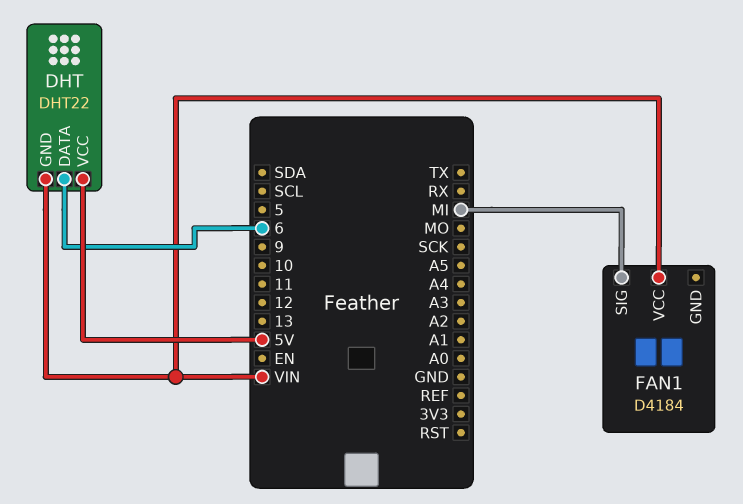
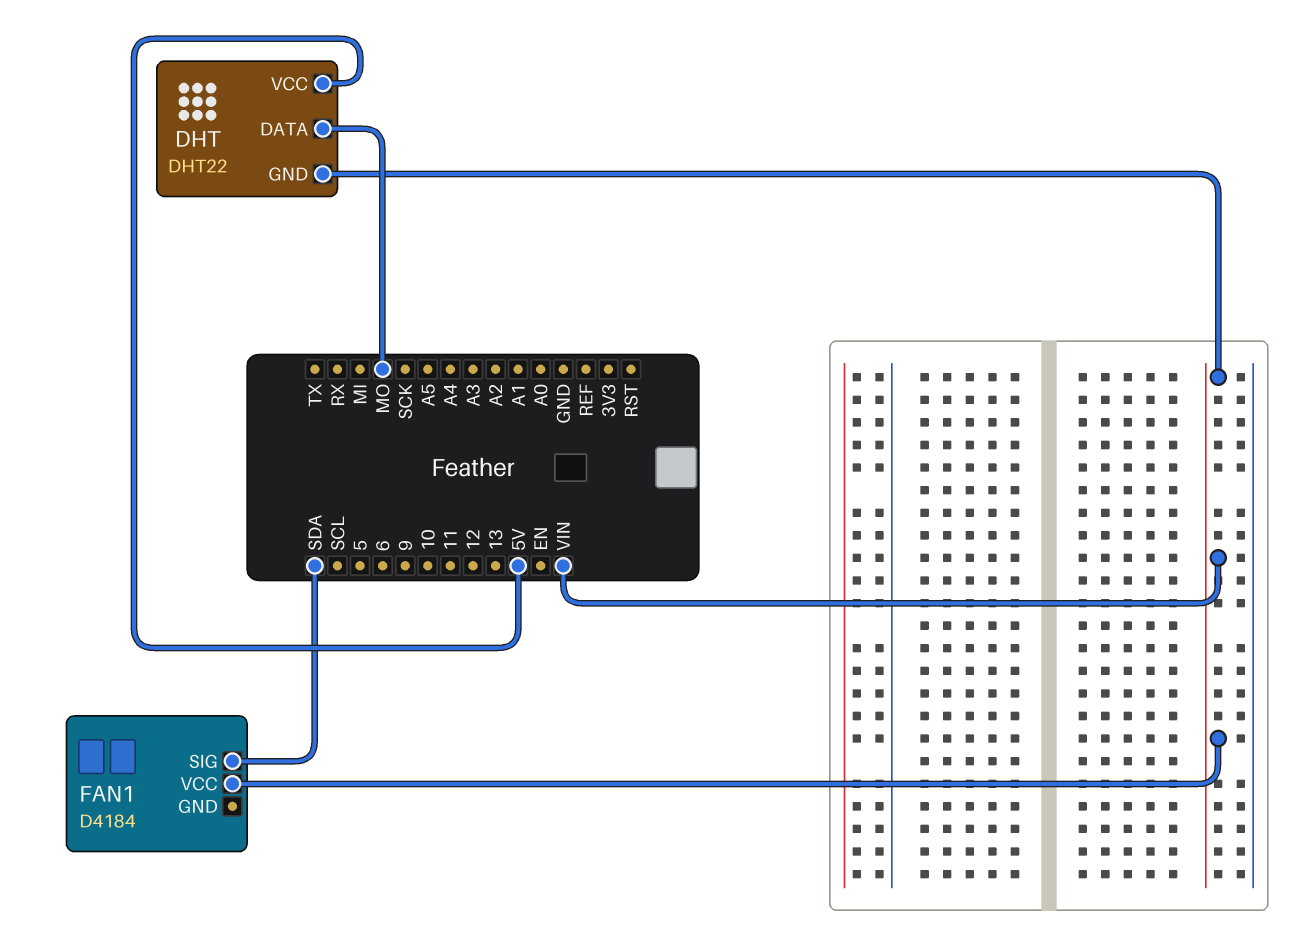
DHT pin DATA: 6 -> MO
FAN1 pin SIG: MI -> SDA

